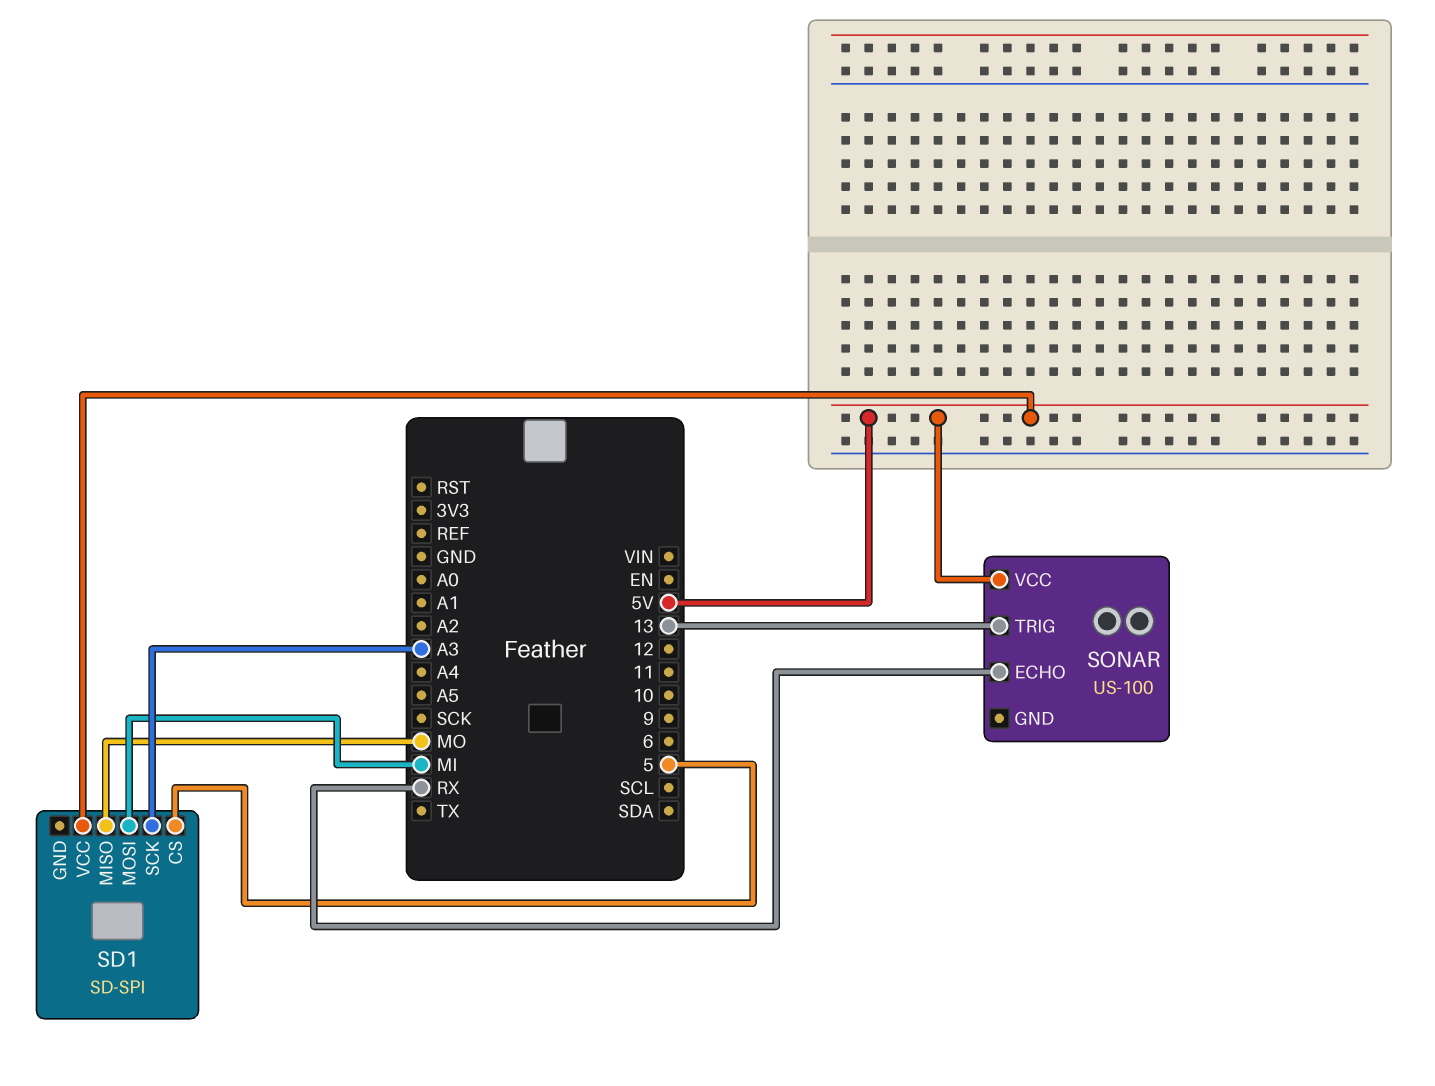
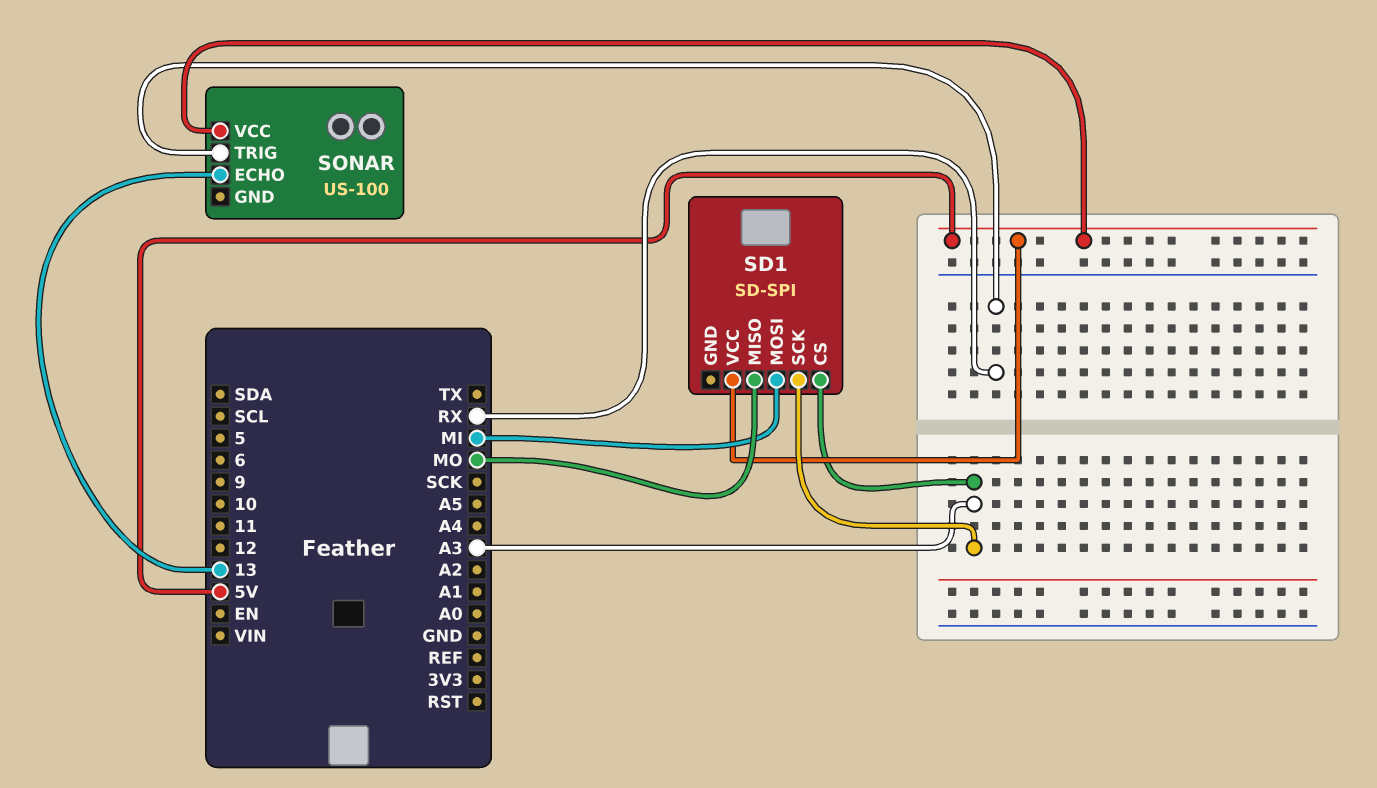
SD1 pin CS: 5 -> A3
SONAR pin ECHO: RX -> 13
SONAR pin TRIG: 13 -> RX

